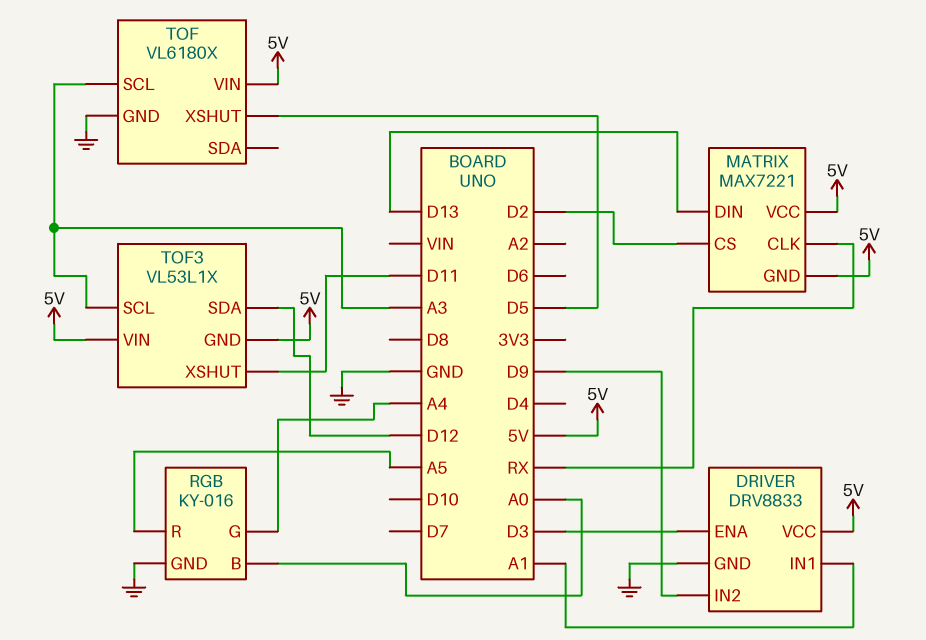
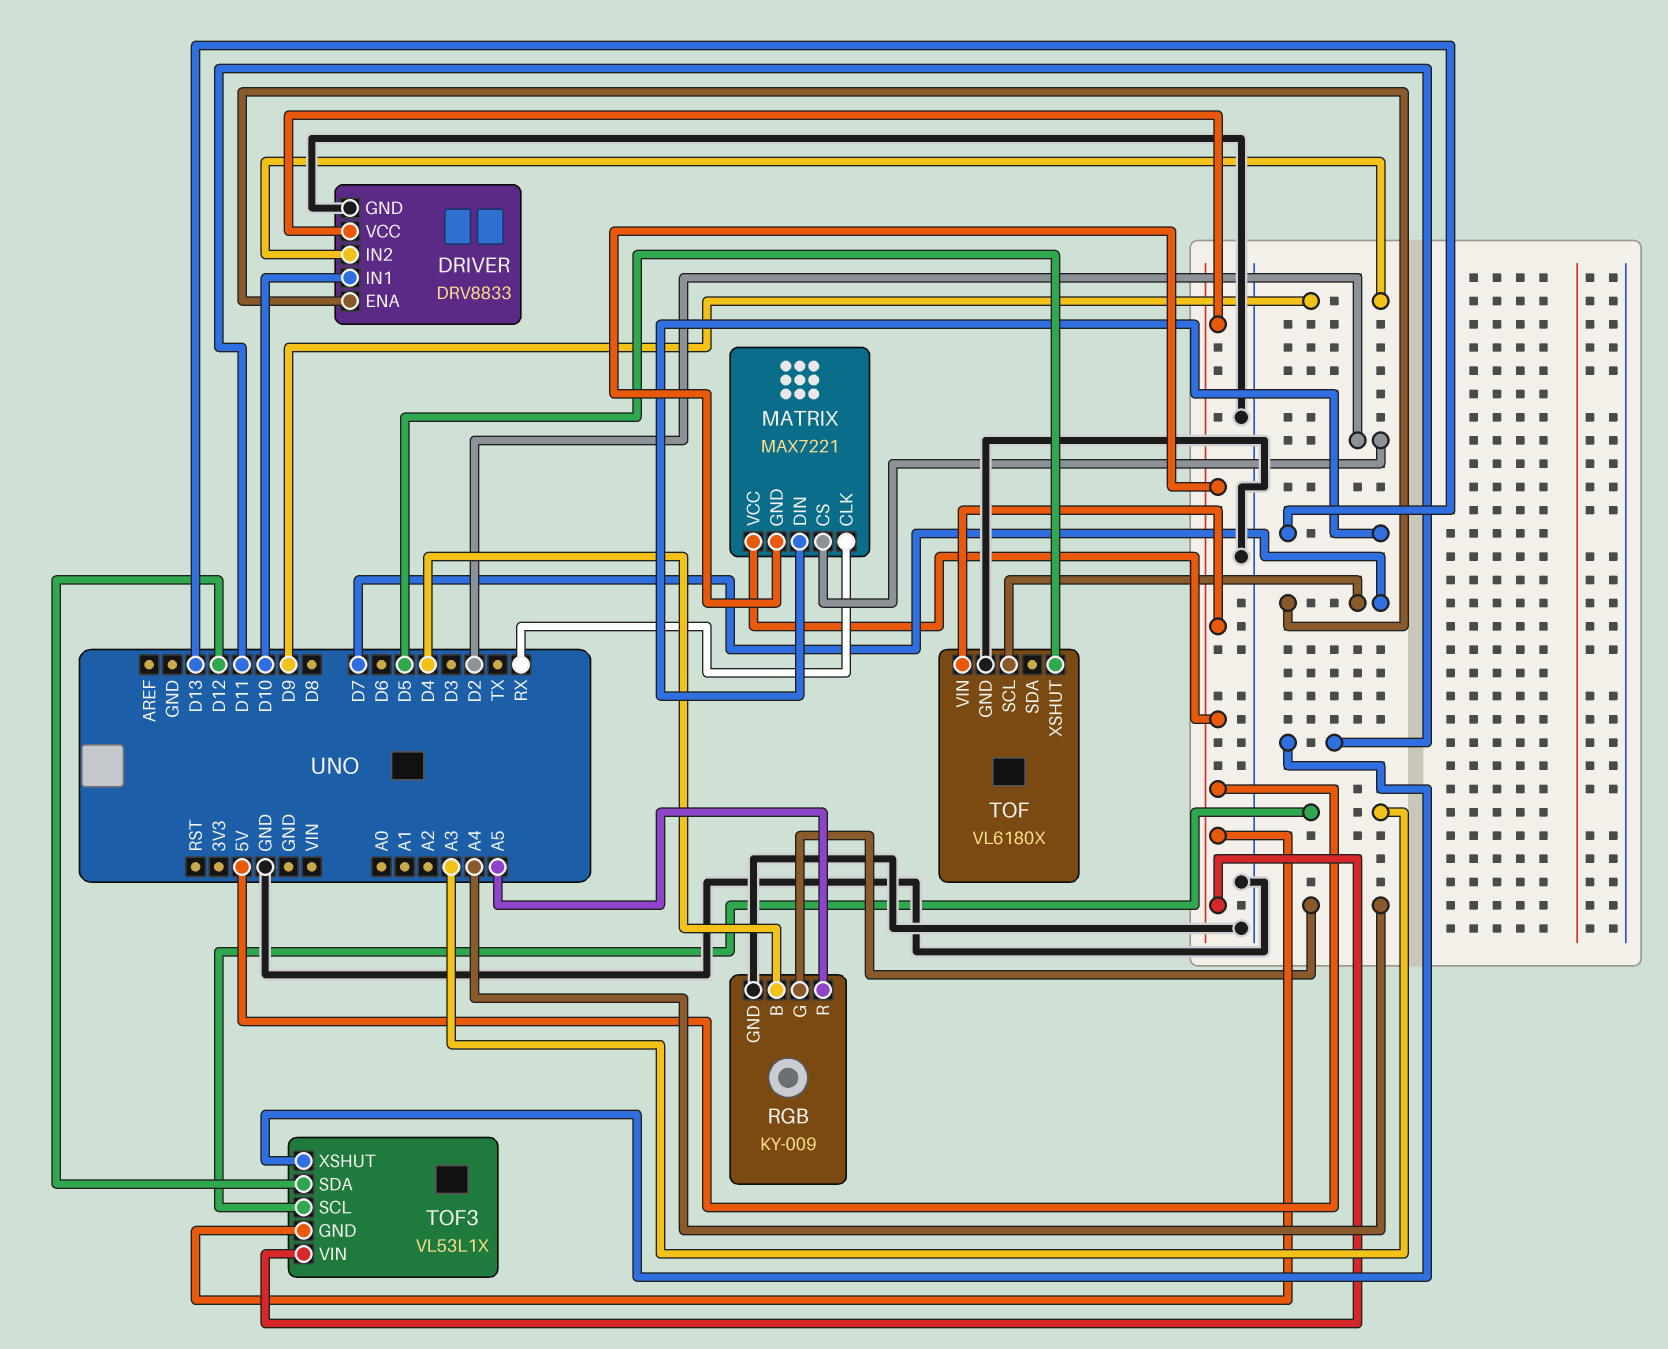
DRIVER pin ENA: D3 -> D7
DRIVER pin IN1: A1 -> D10
RGB: KY-016 -> KY-009
RGB pin B: A0 -> D4
TOF pin SCL: A3 -> D7

